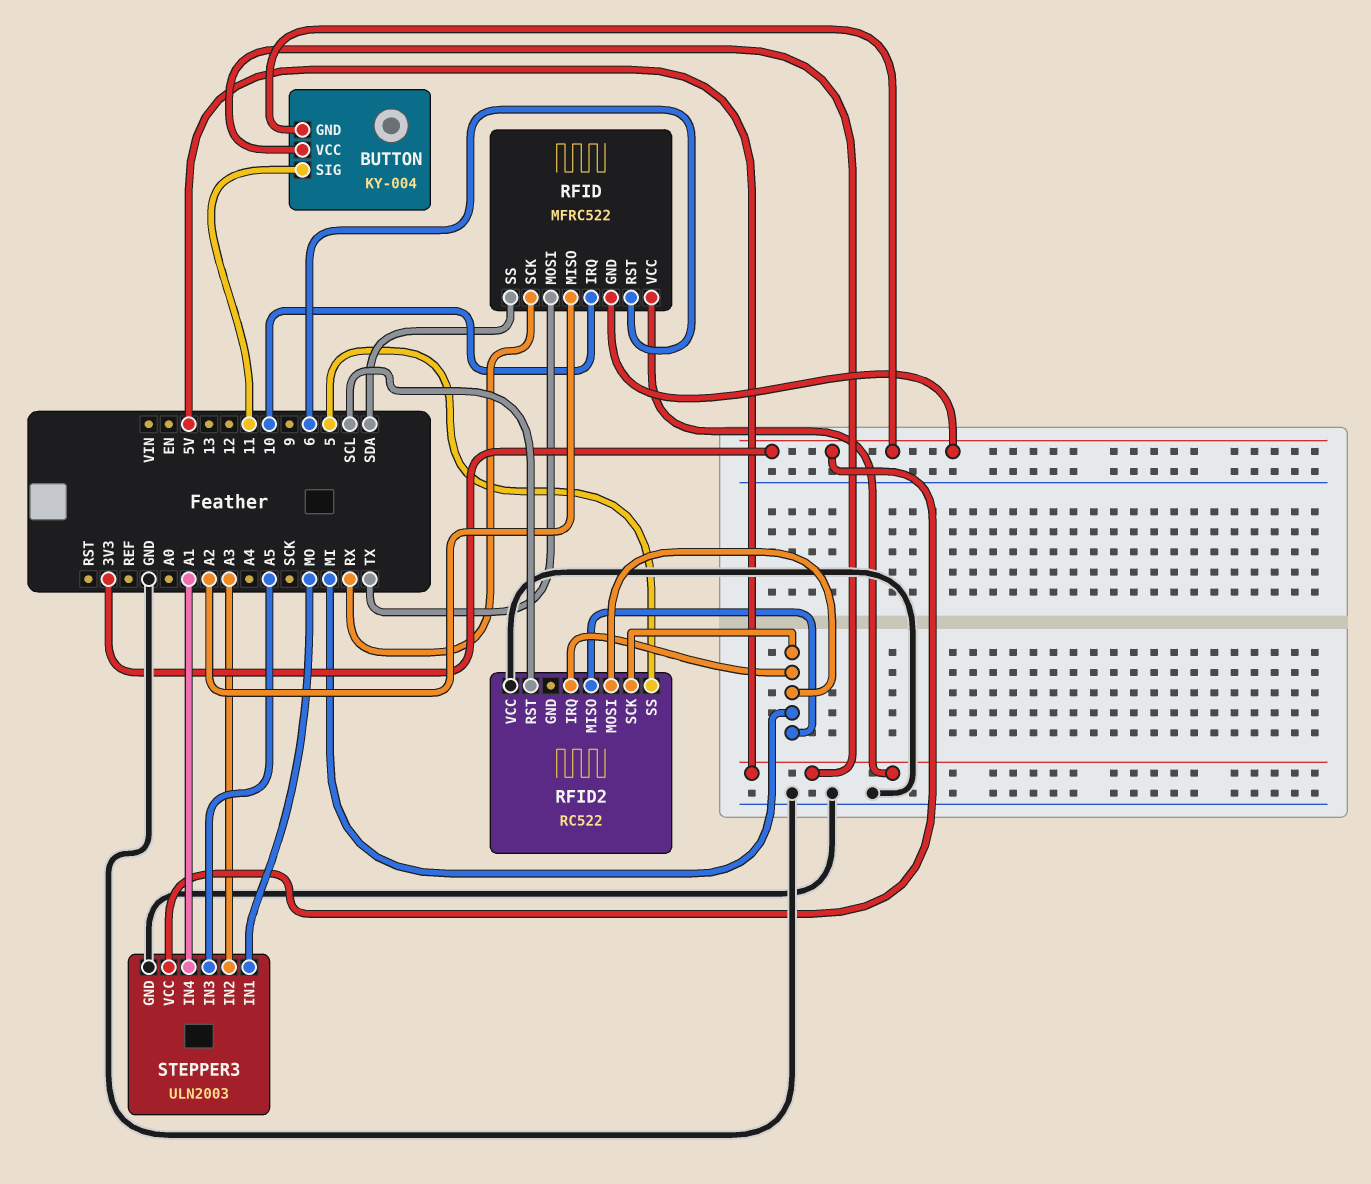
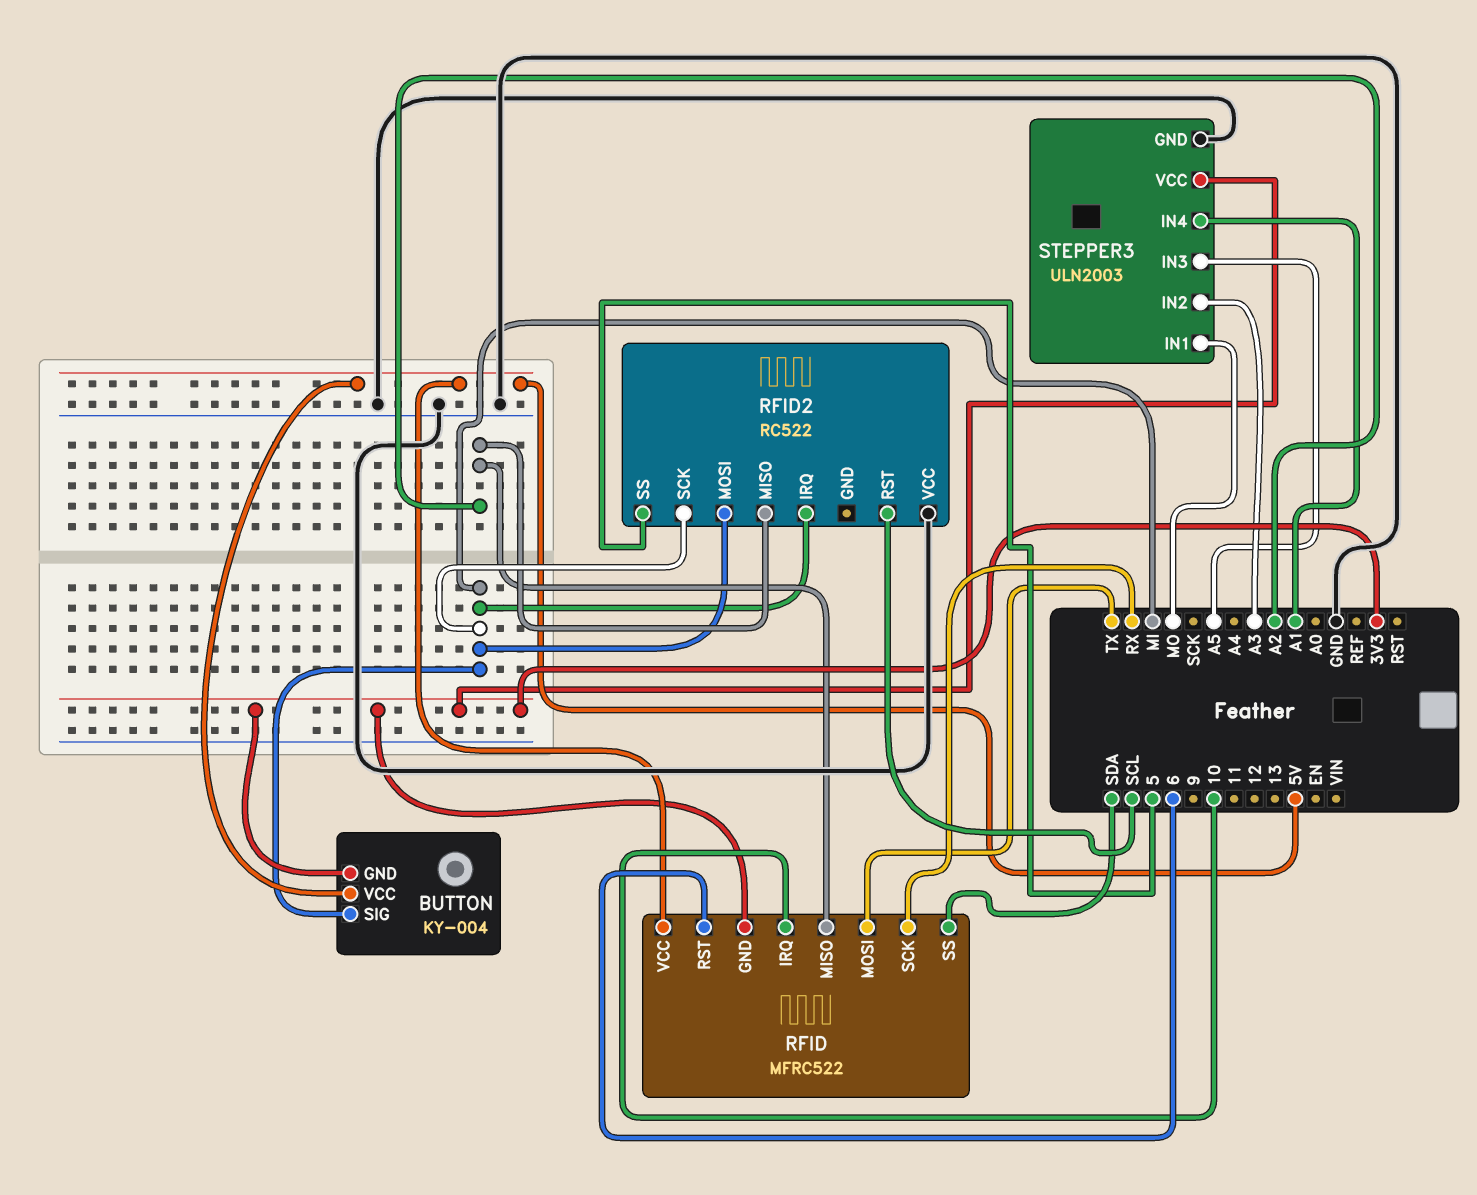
BUTTON pin SIG: 11 -> MI
RFID2 pin MISO: MI -> A2

